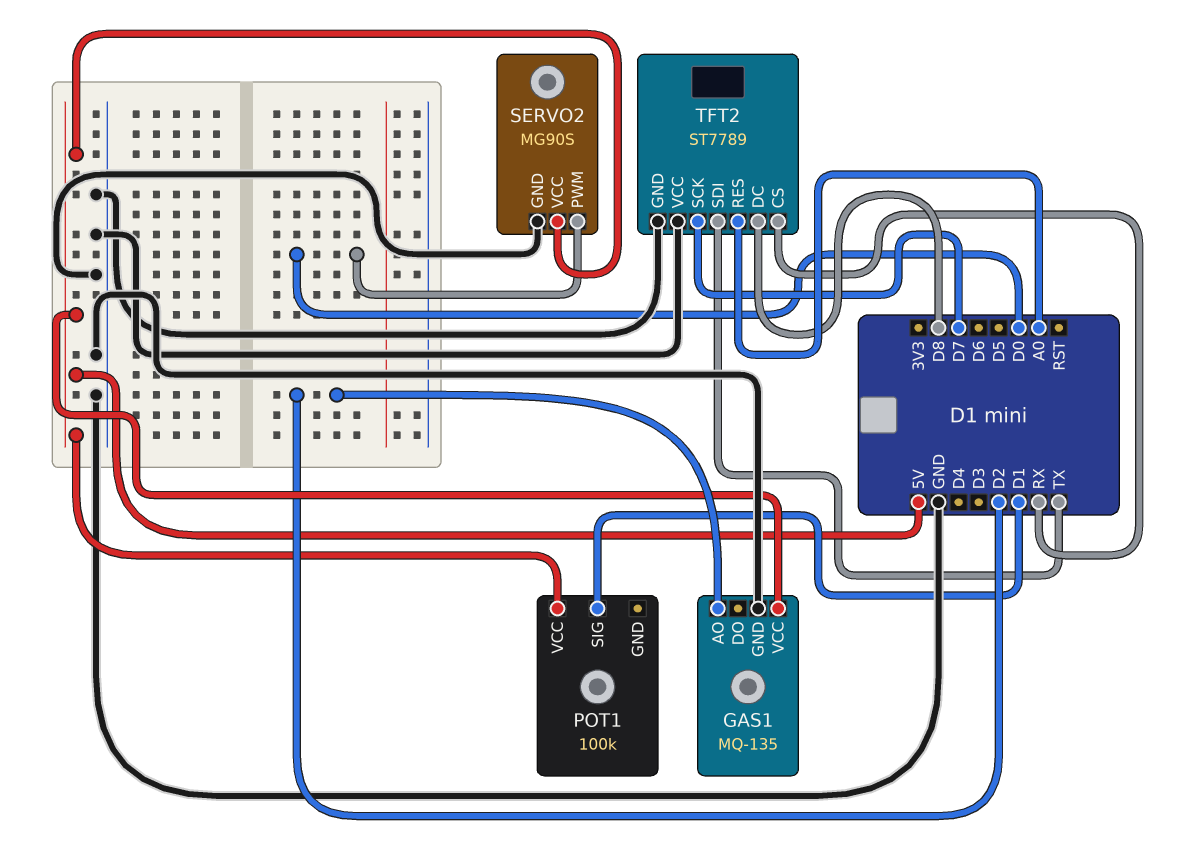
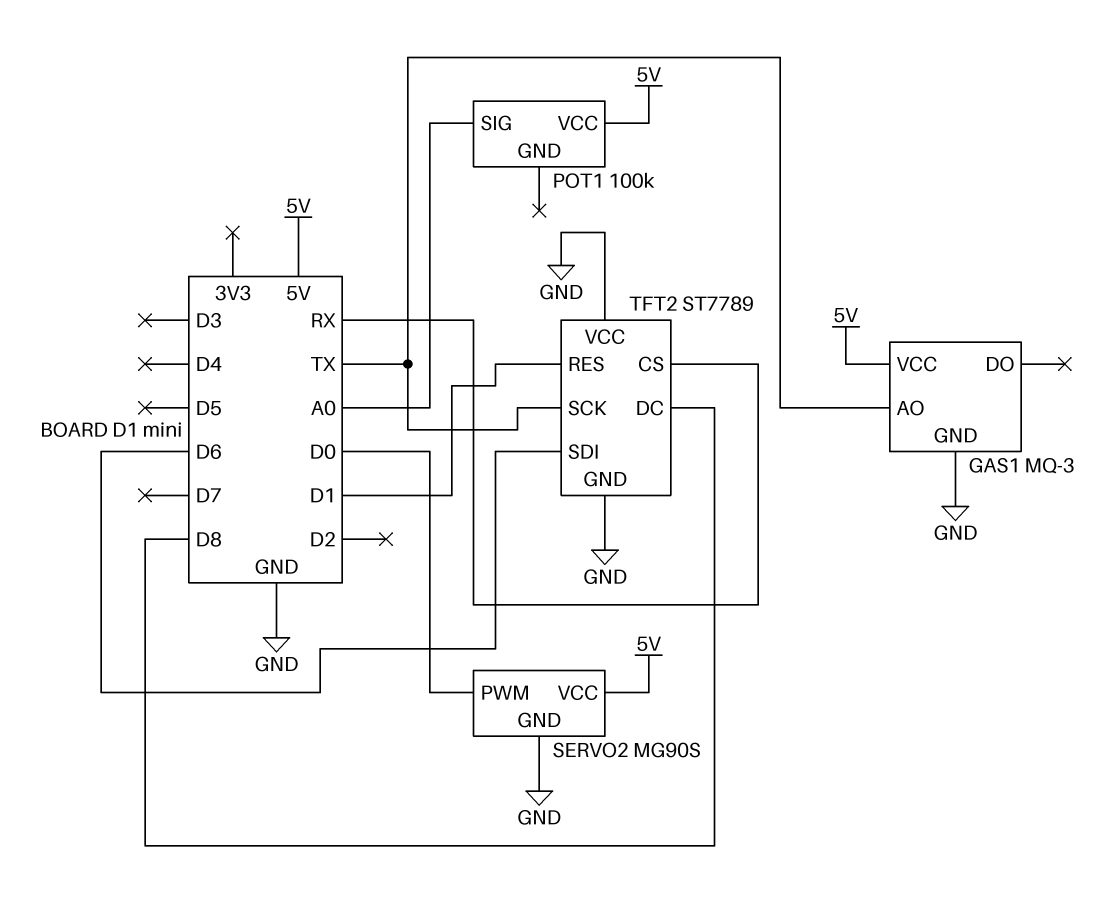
GAS1: MQ-135 -> MQ-3
GAS1 pin AO: D2 -> TX
POT1 pin SIG: D1 -> A0
TFT2 pin RES: A0 -> D1
TFT2 pin SCK: D7 -> TX
TFT2 pin SDI: TX -> D6

